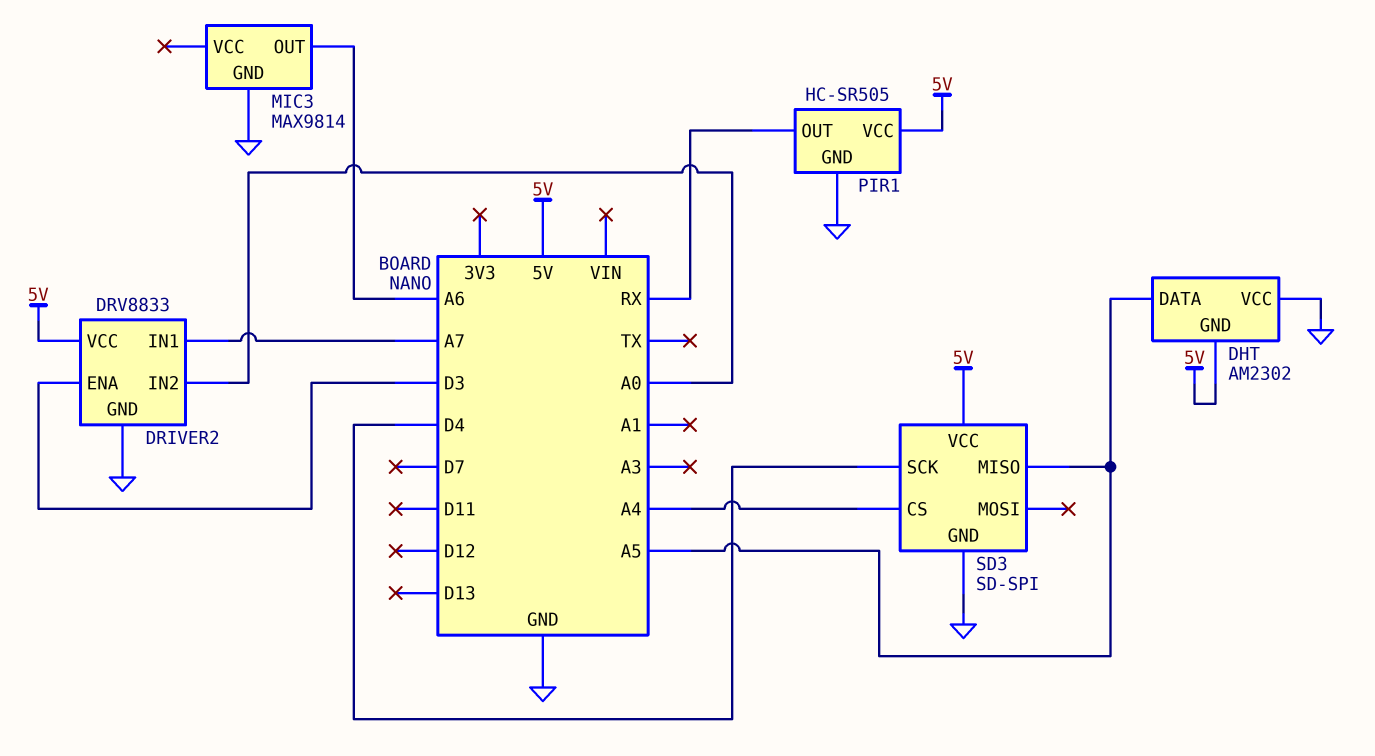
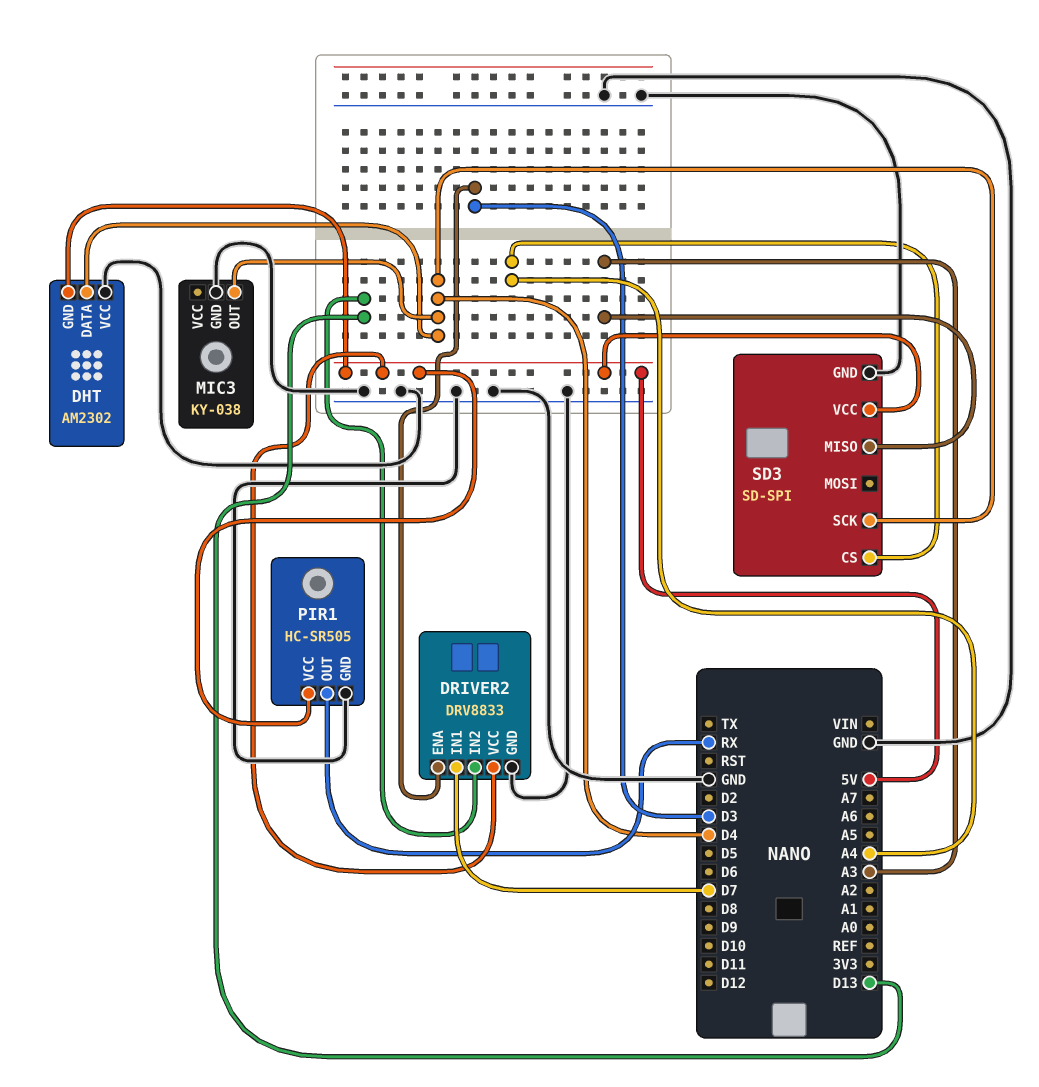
DHT pin DATA: A5 -> D4
DRIVER2 pin IN1: A7 -> D7
DRIVER2 pin IN2: A0 -> D13
MIC3: MAX9814 -> KY-038
MIC3 pin OUT: A6 -> D4
SD3 pin MISO: A5 -> A3

